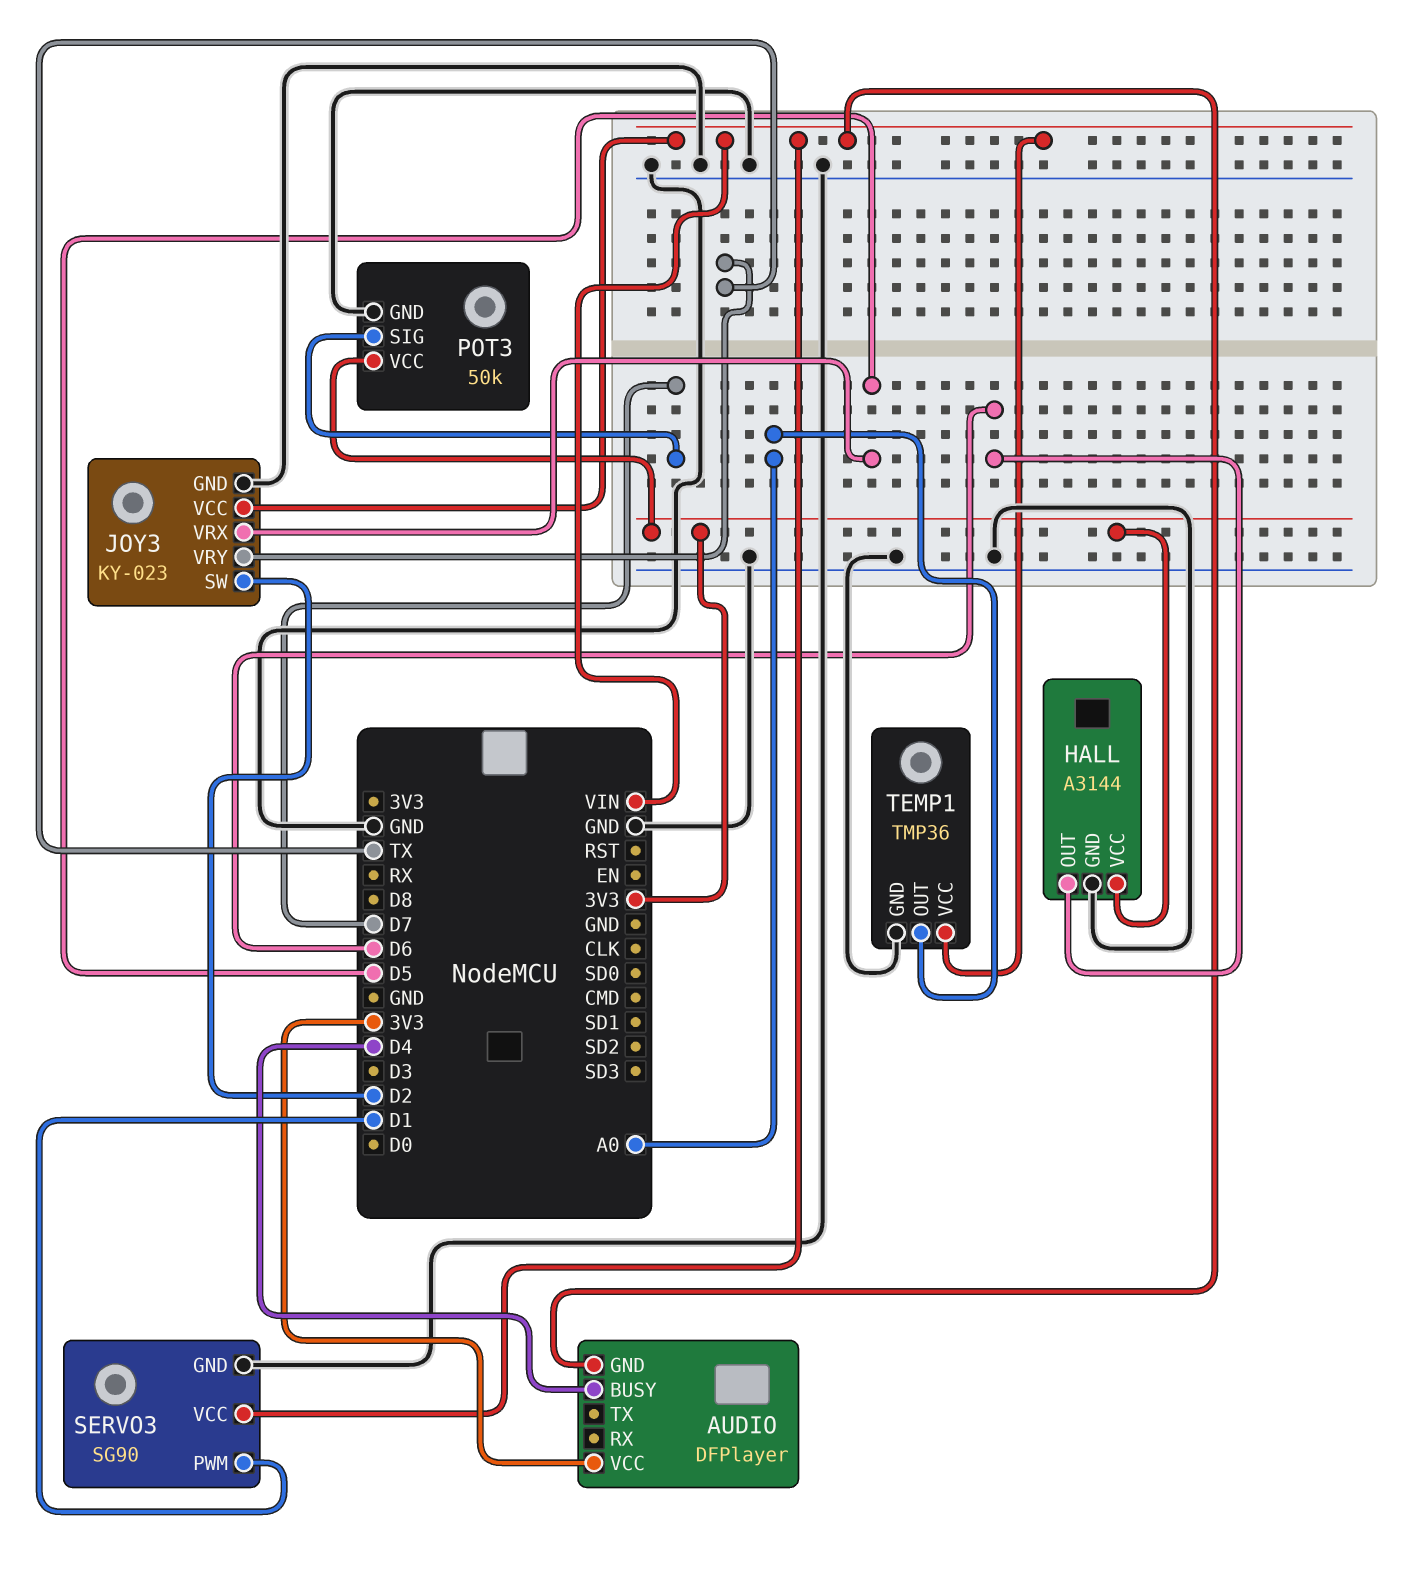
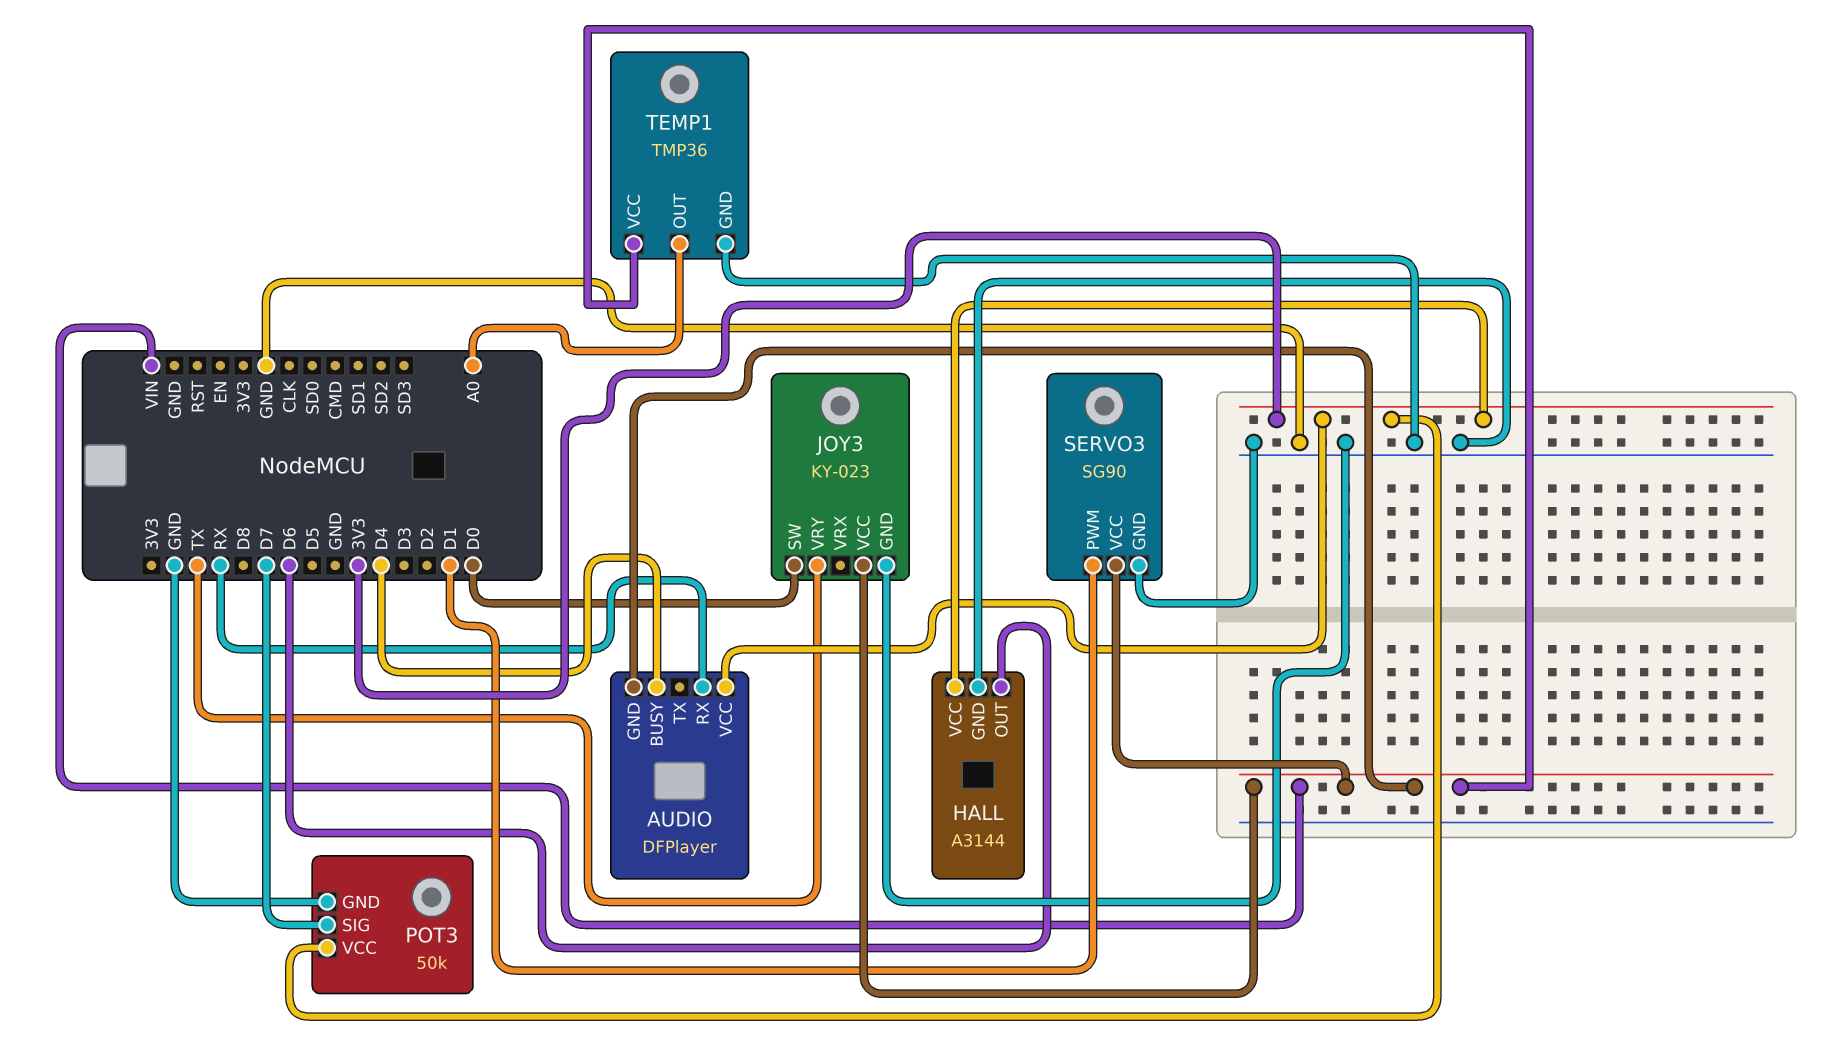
AUDIO pin RX: none -> RX
JOY3 pin SW: D2 -> D0
JOY3 pin VRX: D5 -> none

